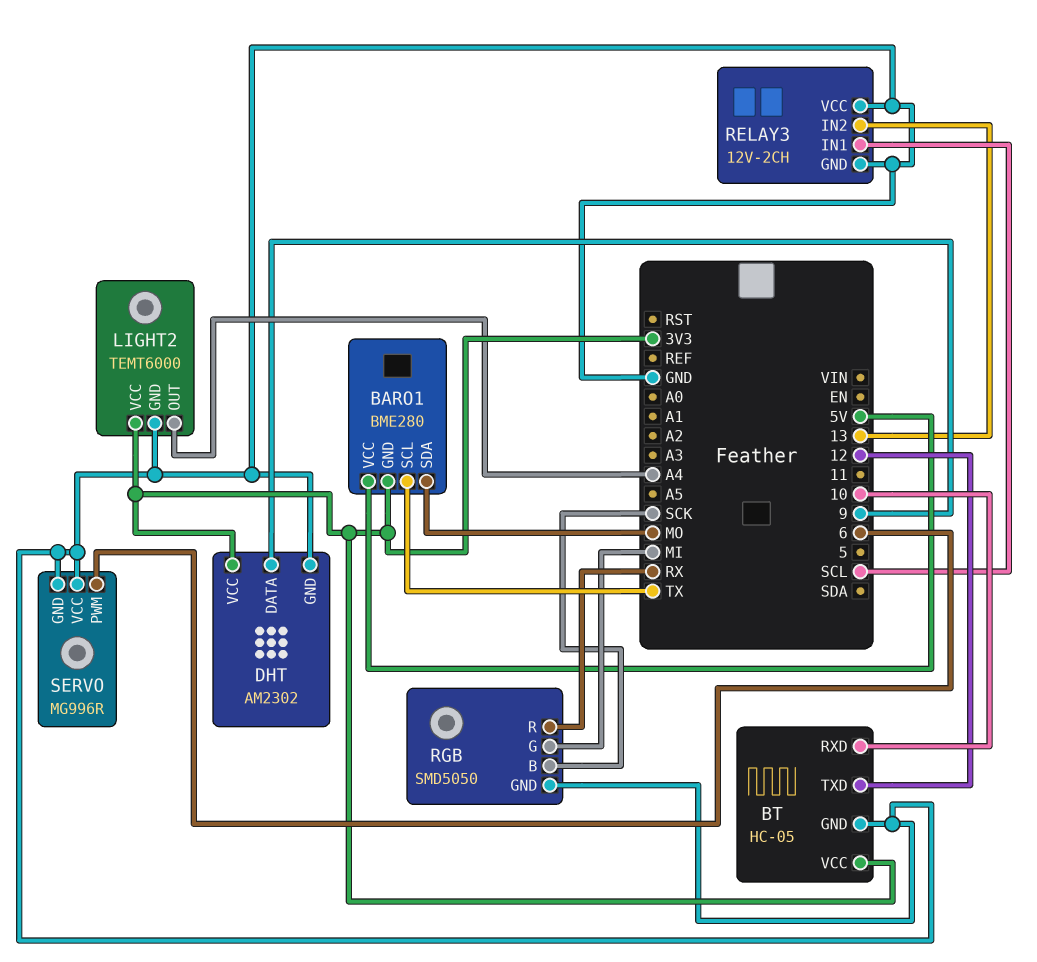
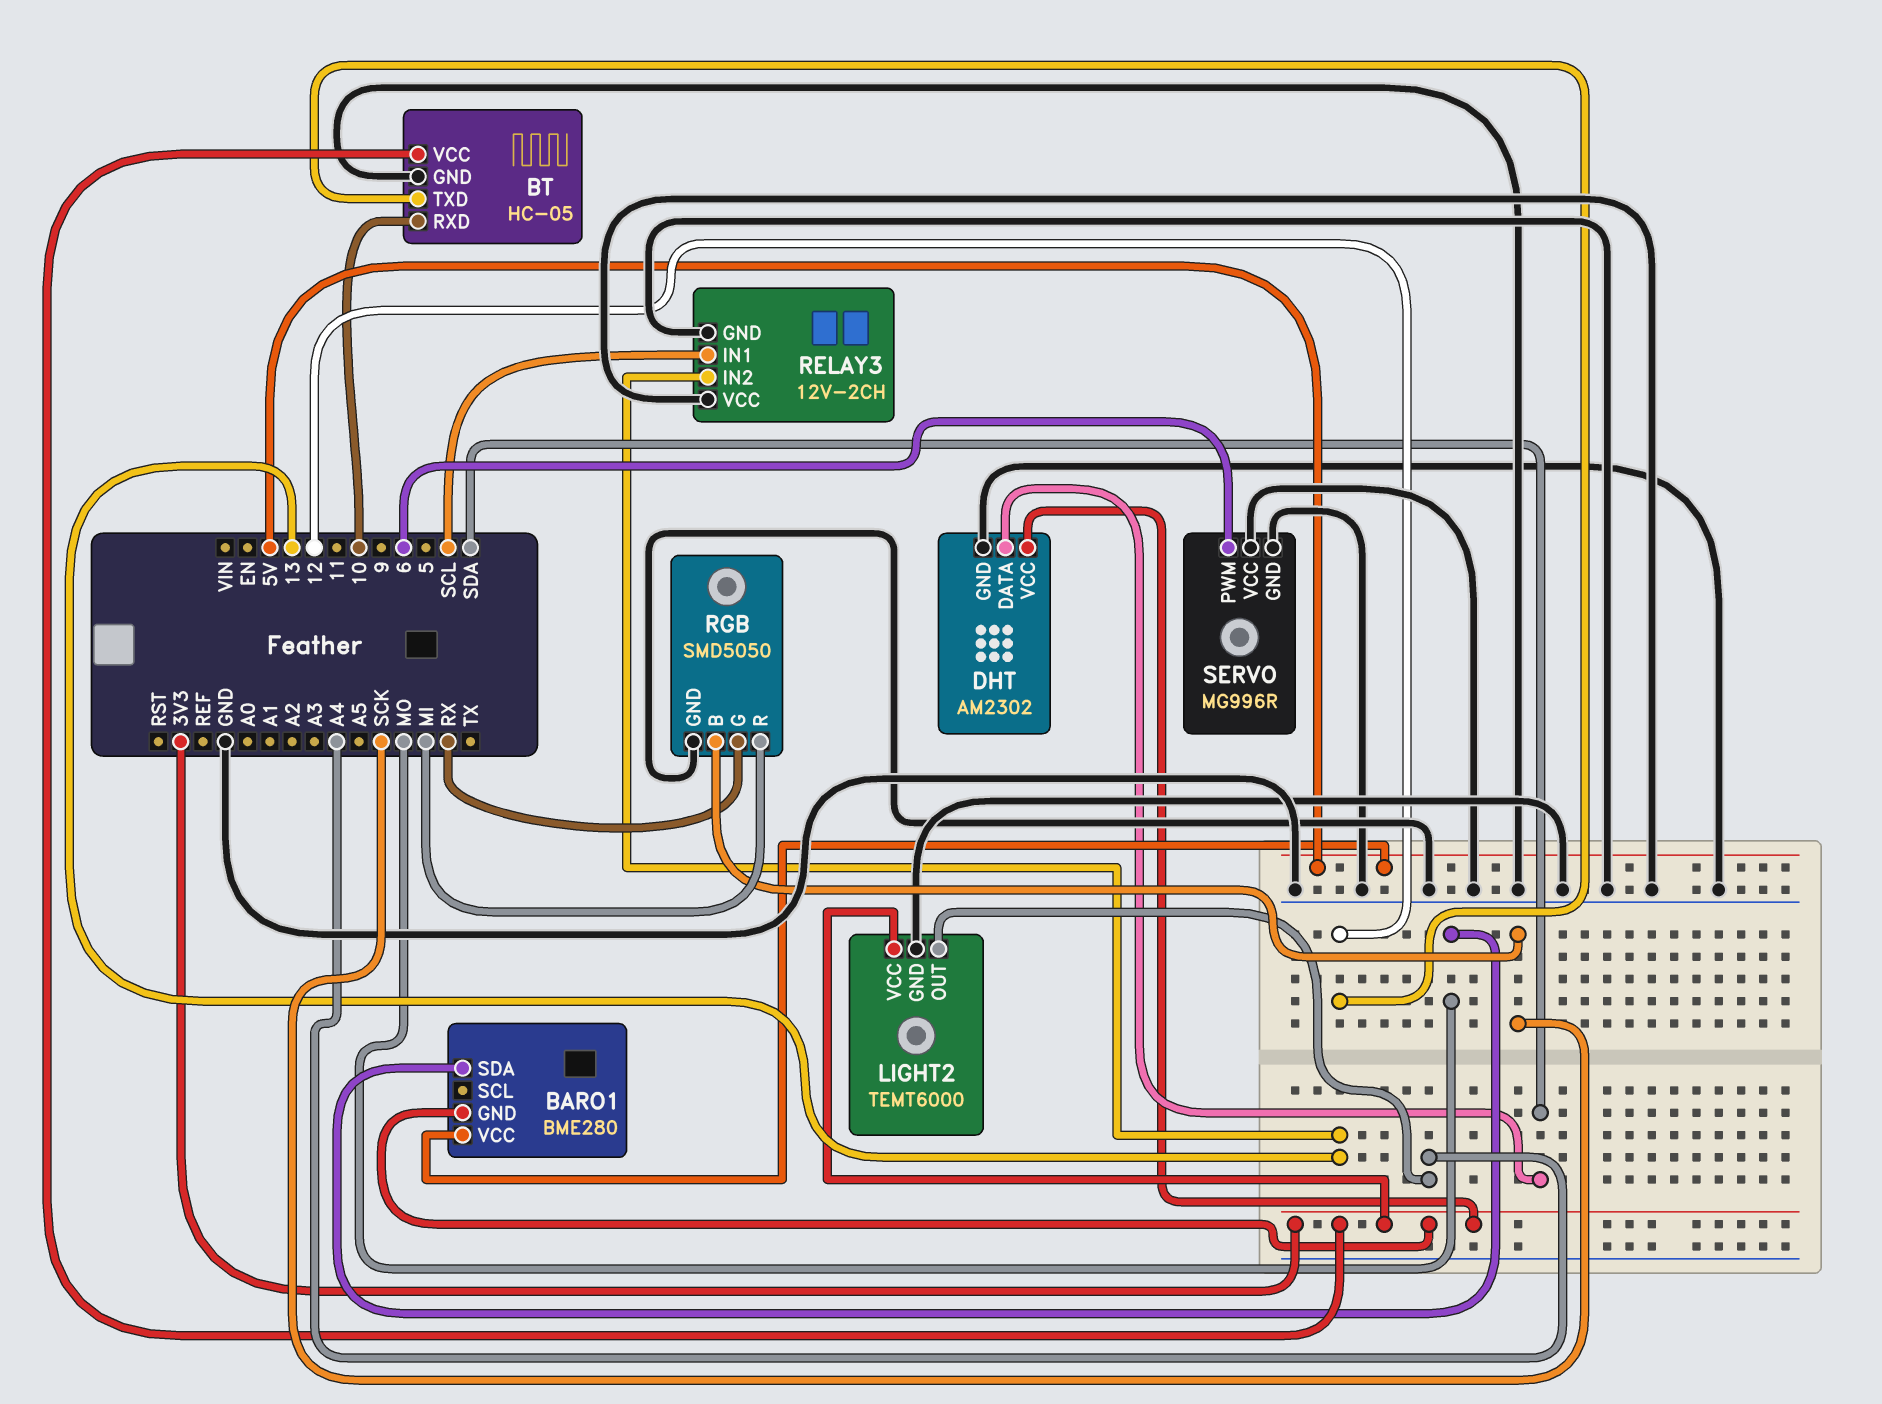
BARO1 pin SCL: TX -> none
DHT pin DATA: 9 -> SDA
RGB pin G: MI -> RX
RGB pin R: RX -> MI

